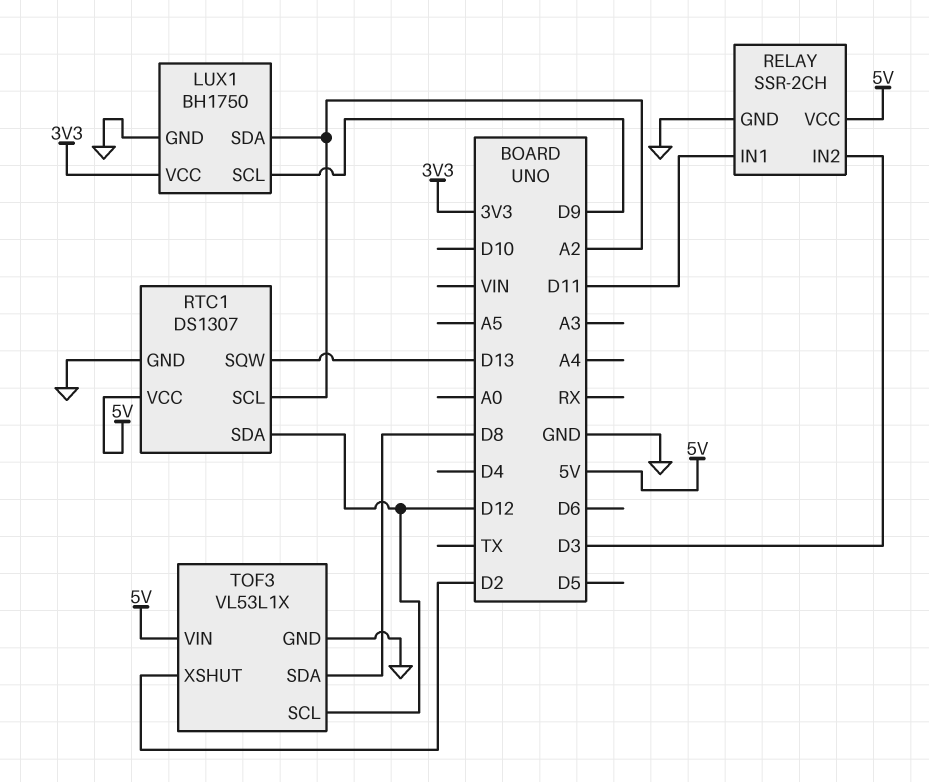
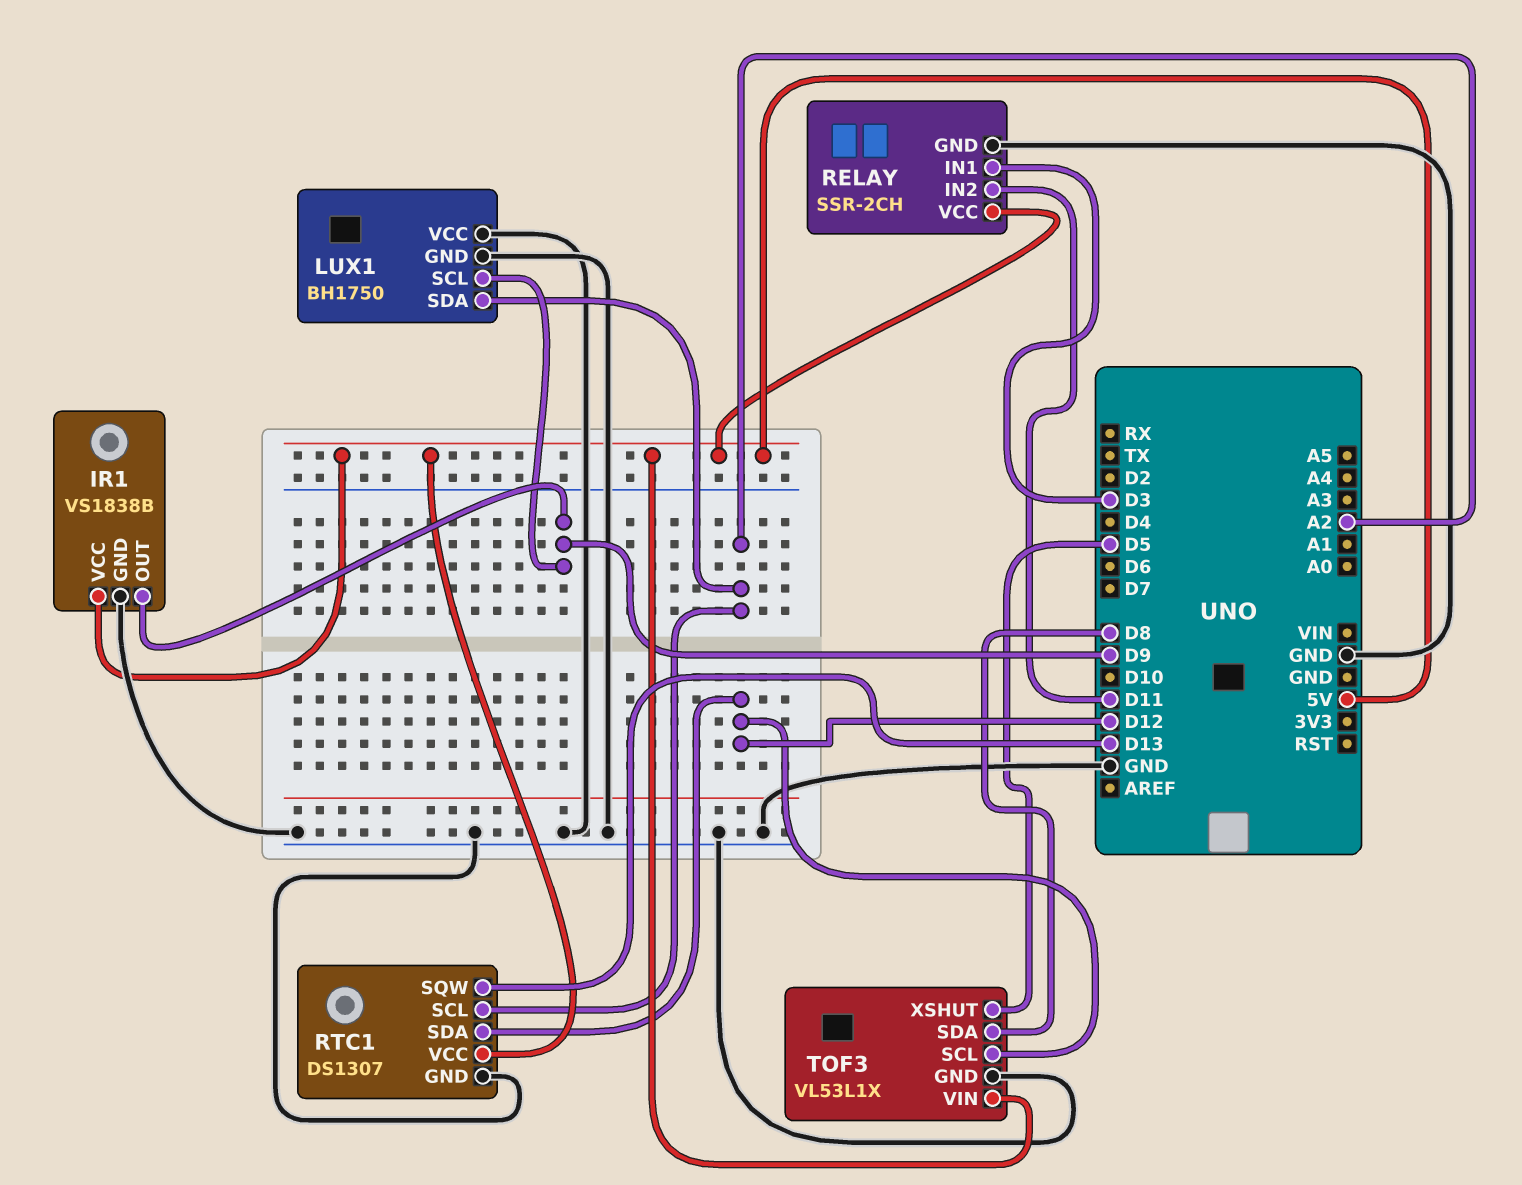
IR1: none -> VS1838B
IR1 pin GND: none -> GND
IR1 pin OUT: none -> D9
IR1 pin VCC: none -> 5V
LUX1 pin VCC: 3V3 -> GND
RELAY pin IN1: D11 -> D3
RELAY pin IN2: D3 -> D11
TOF3 pin XSHUT: D2 -> D5

